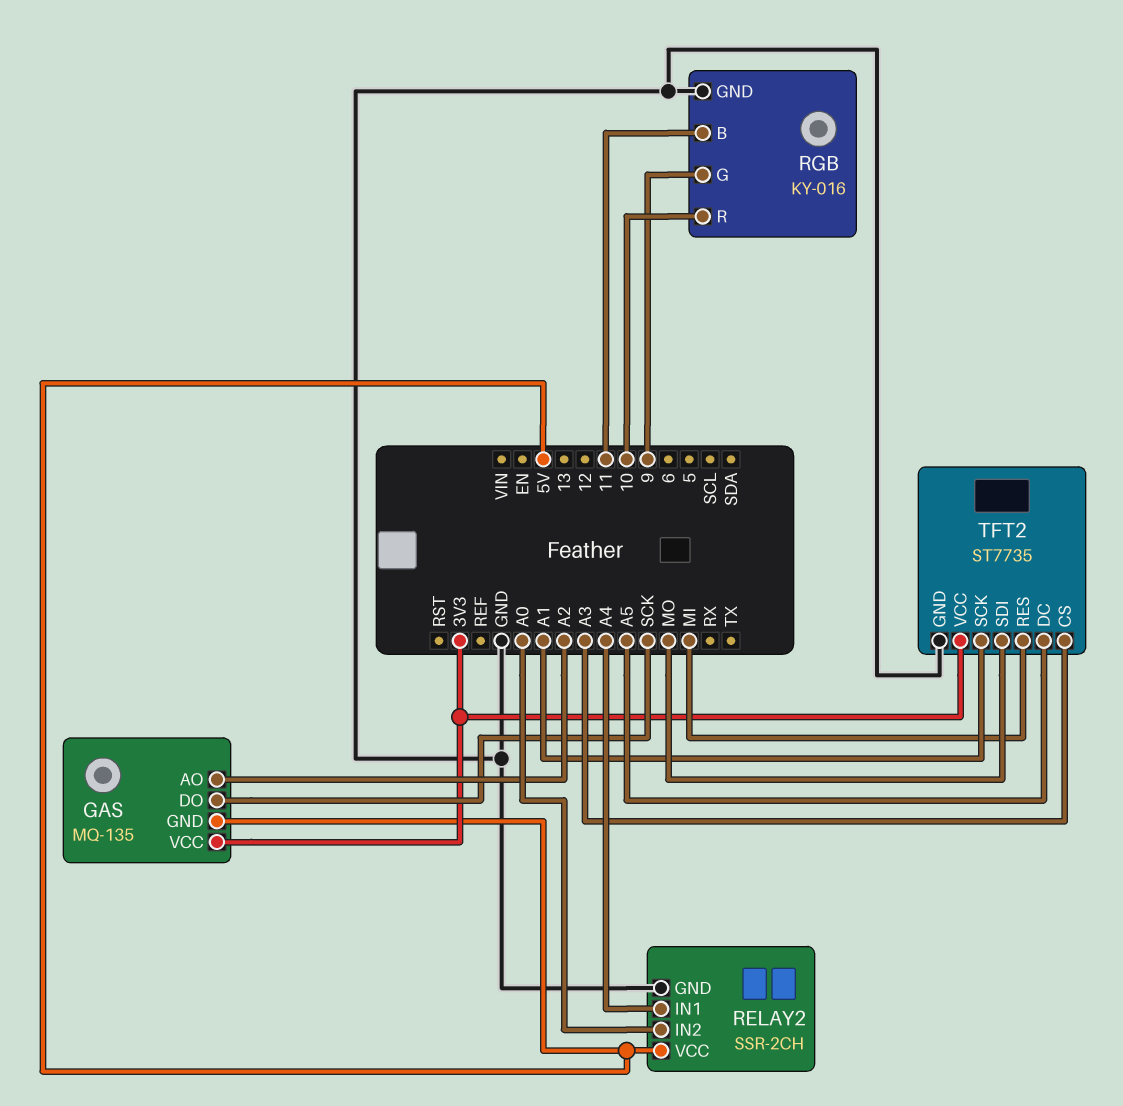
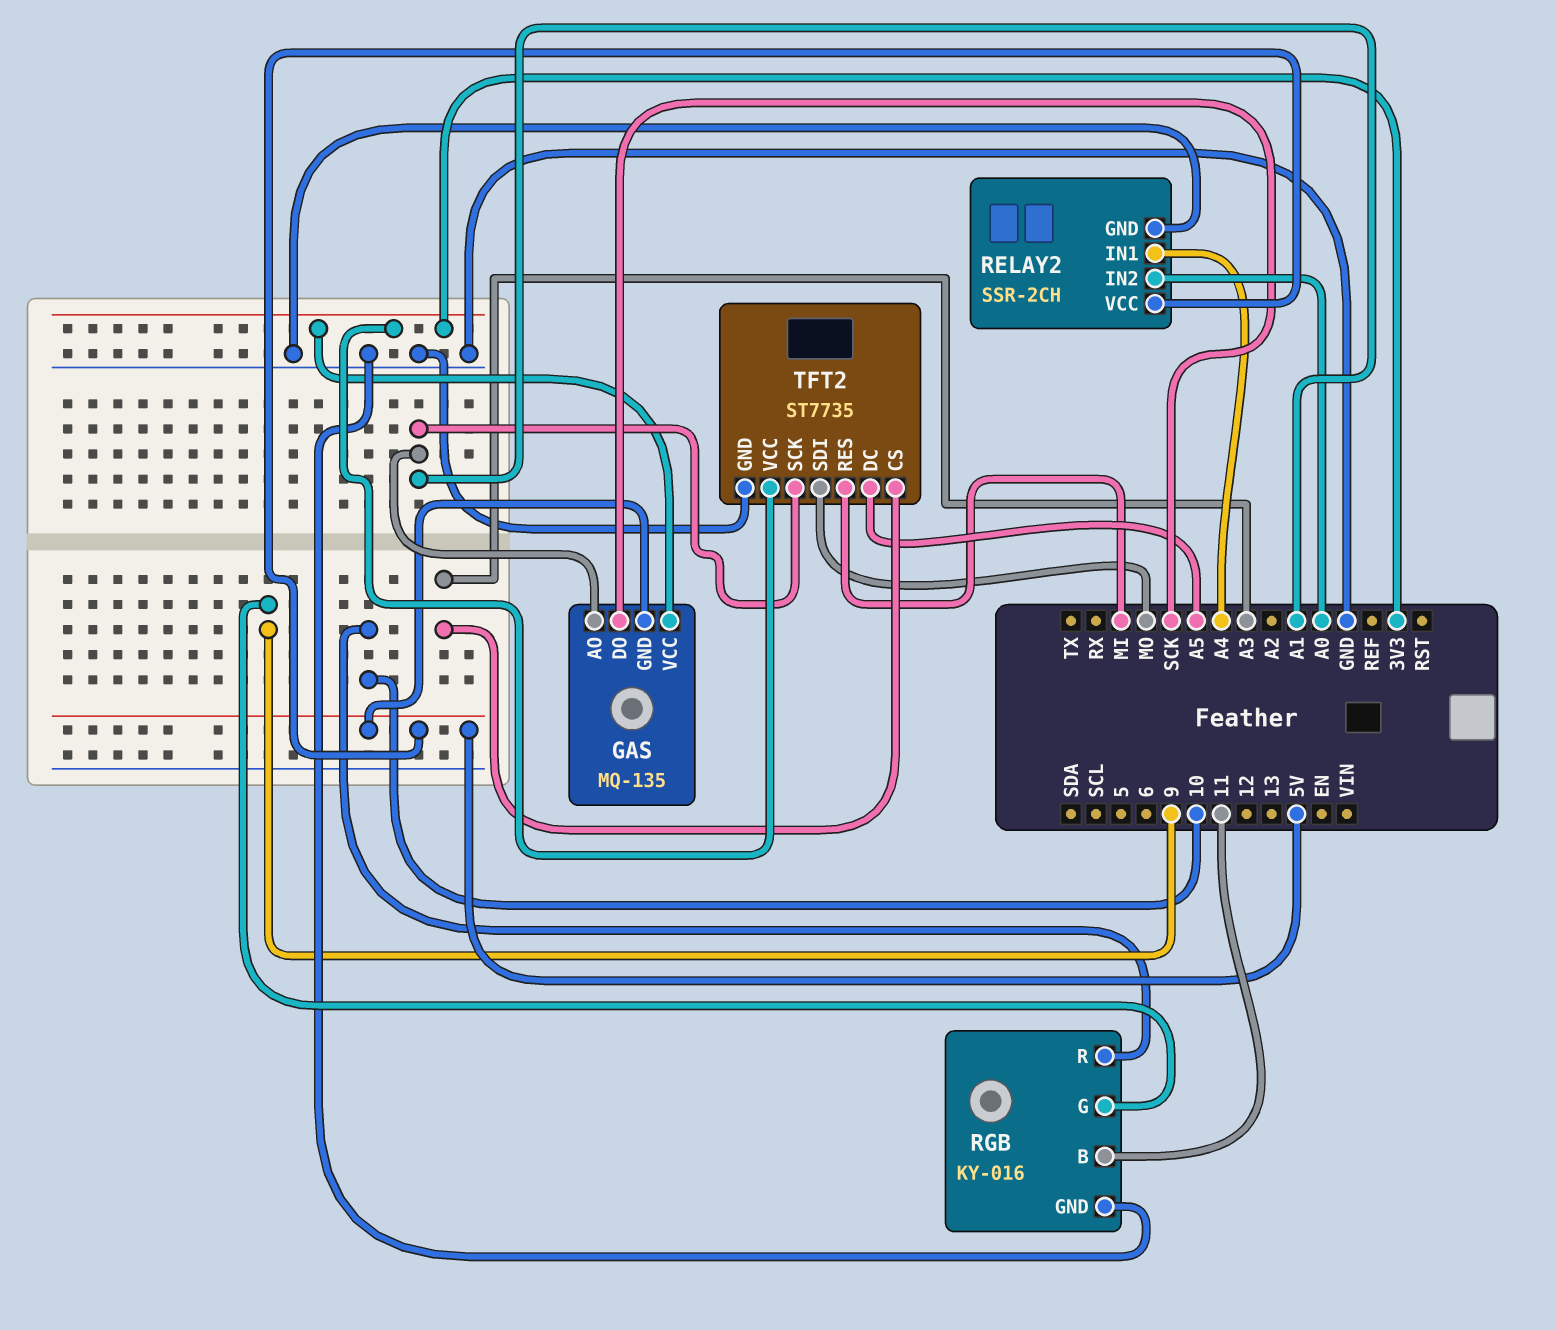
GAS pin AO: A2 -> A1

